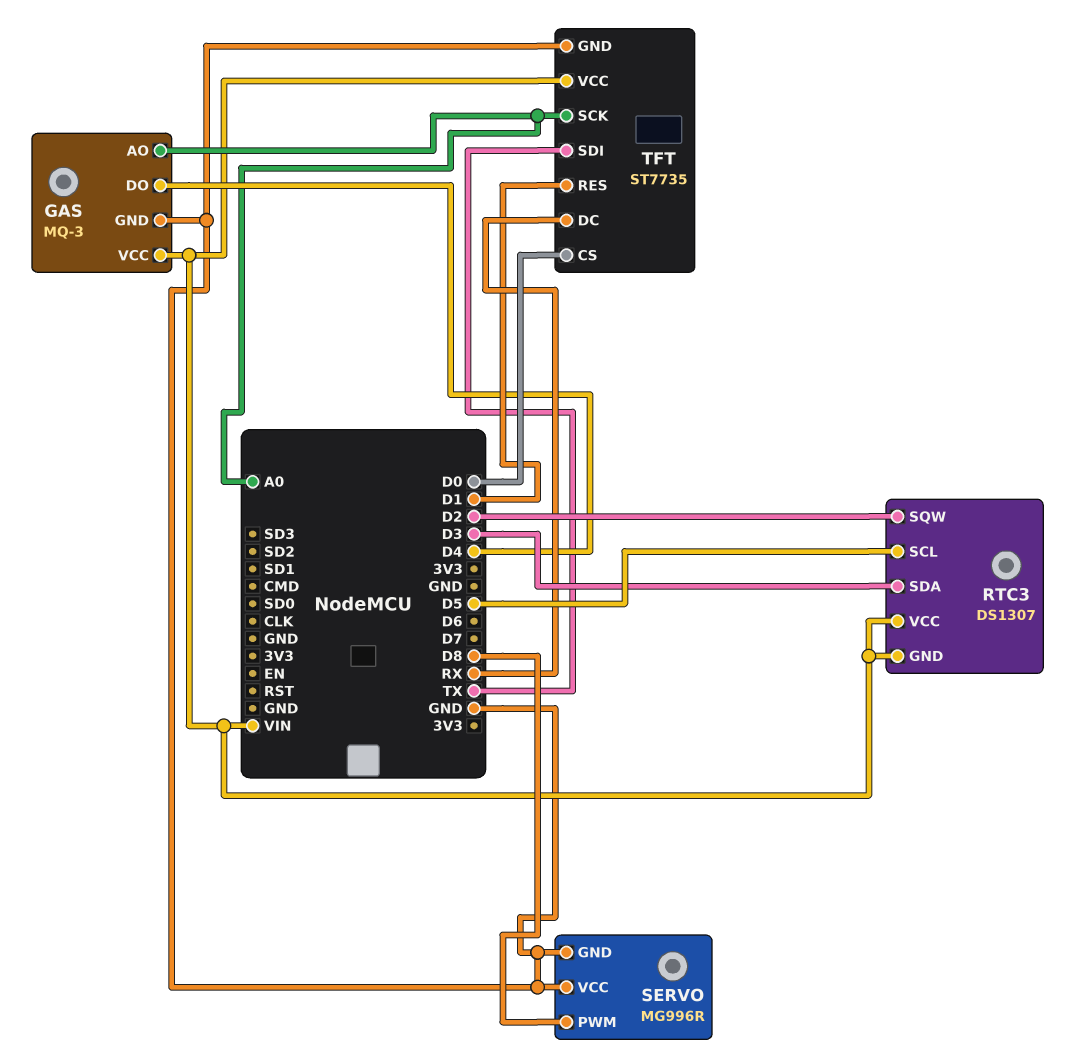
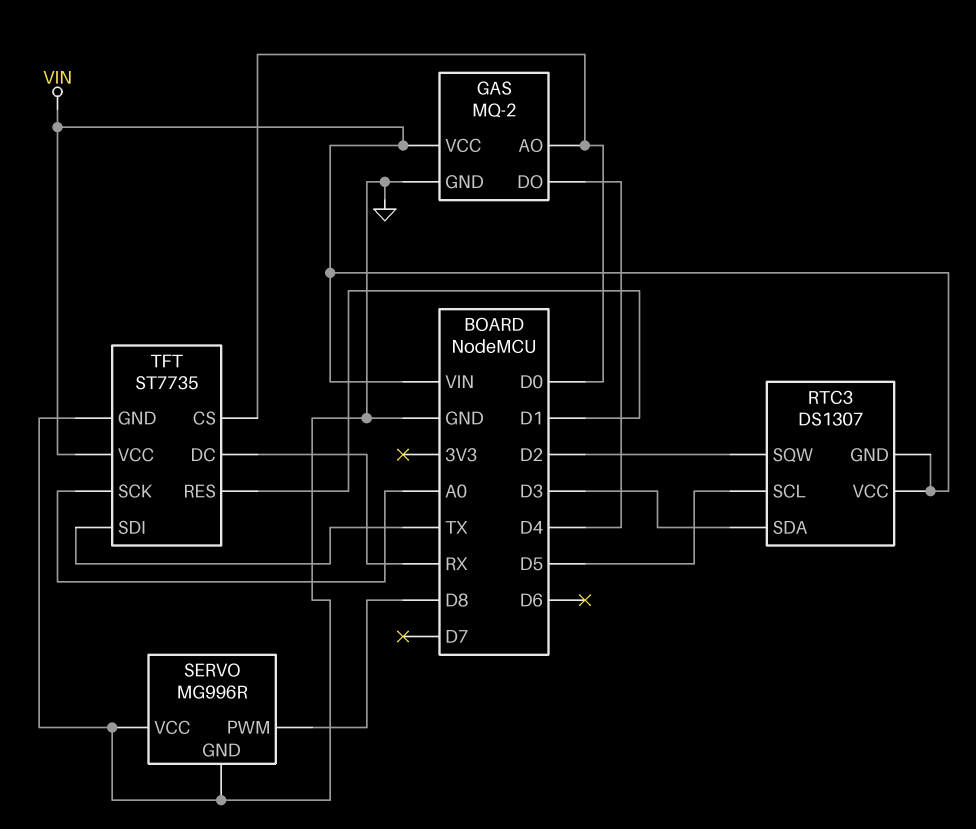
GAS: MQ-3 -> MQ-2
GAS pin AO: A0 -> D0

